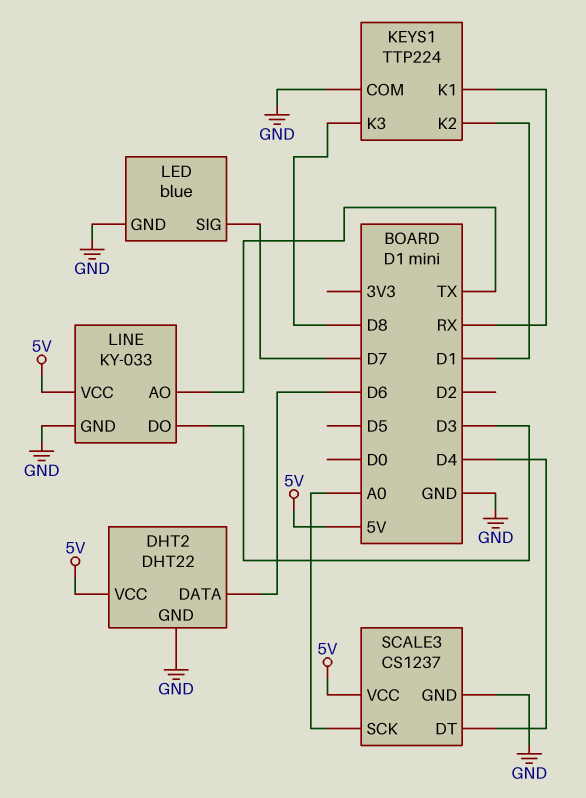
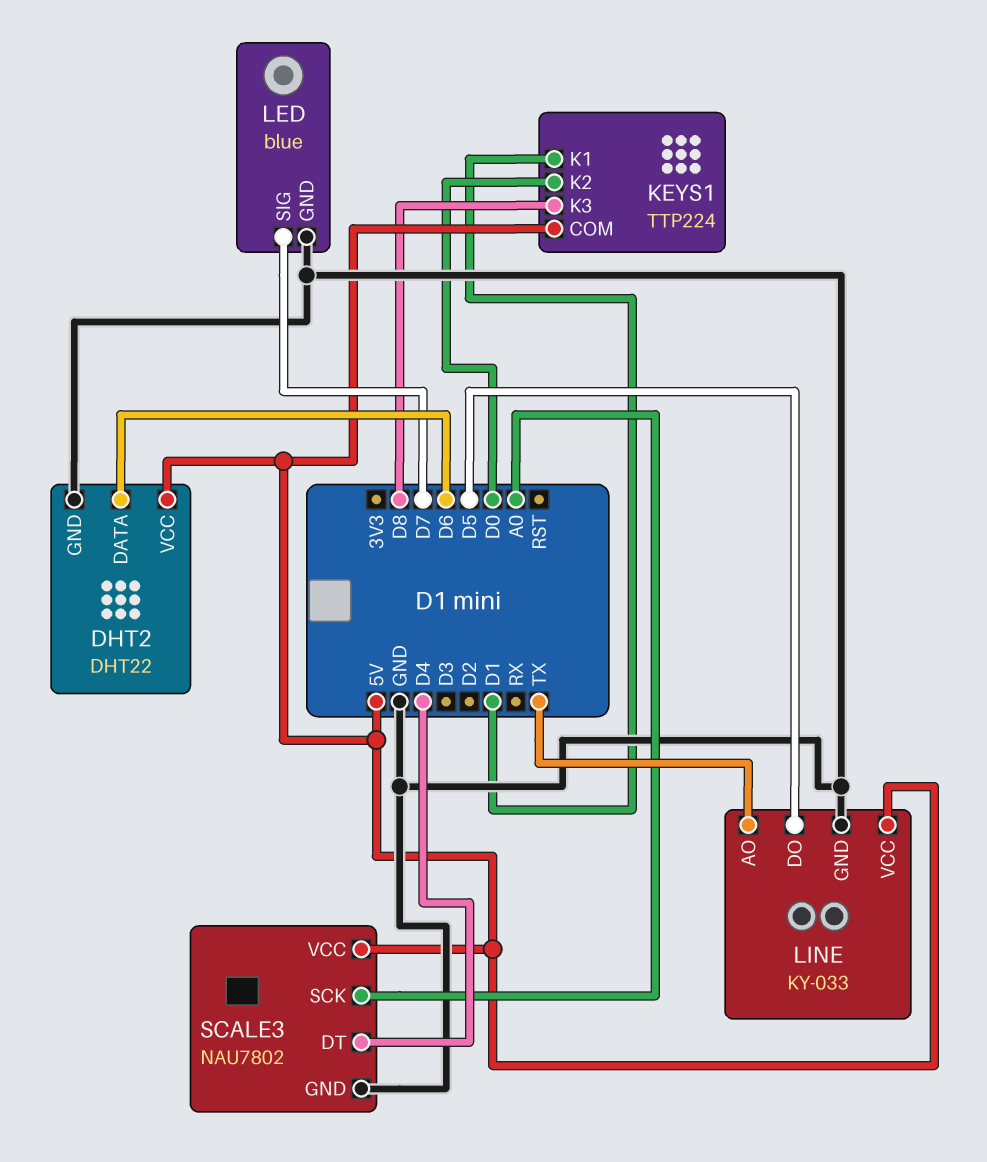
KEYS1 pin COM: GND -> 5V
KEYS1 pin K1: RX -> D1
KEYS1 pin K2: D1 -> D0
LINE pin DO: D3 -> D5
SCALE3: CS1237 -> NAU7802

